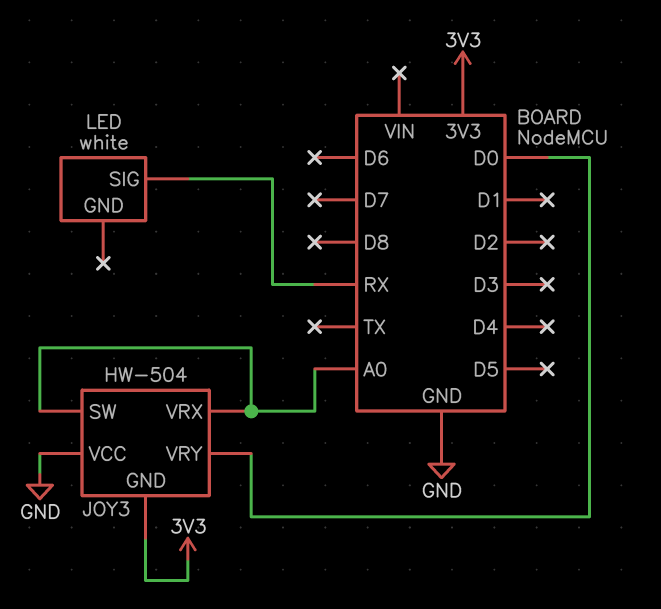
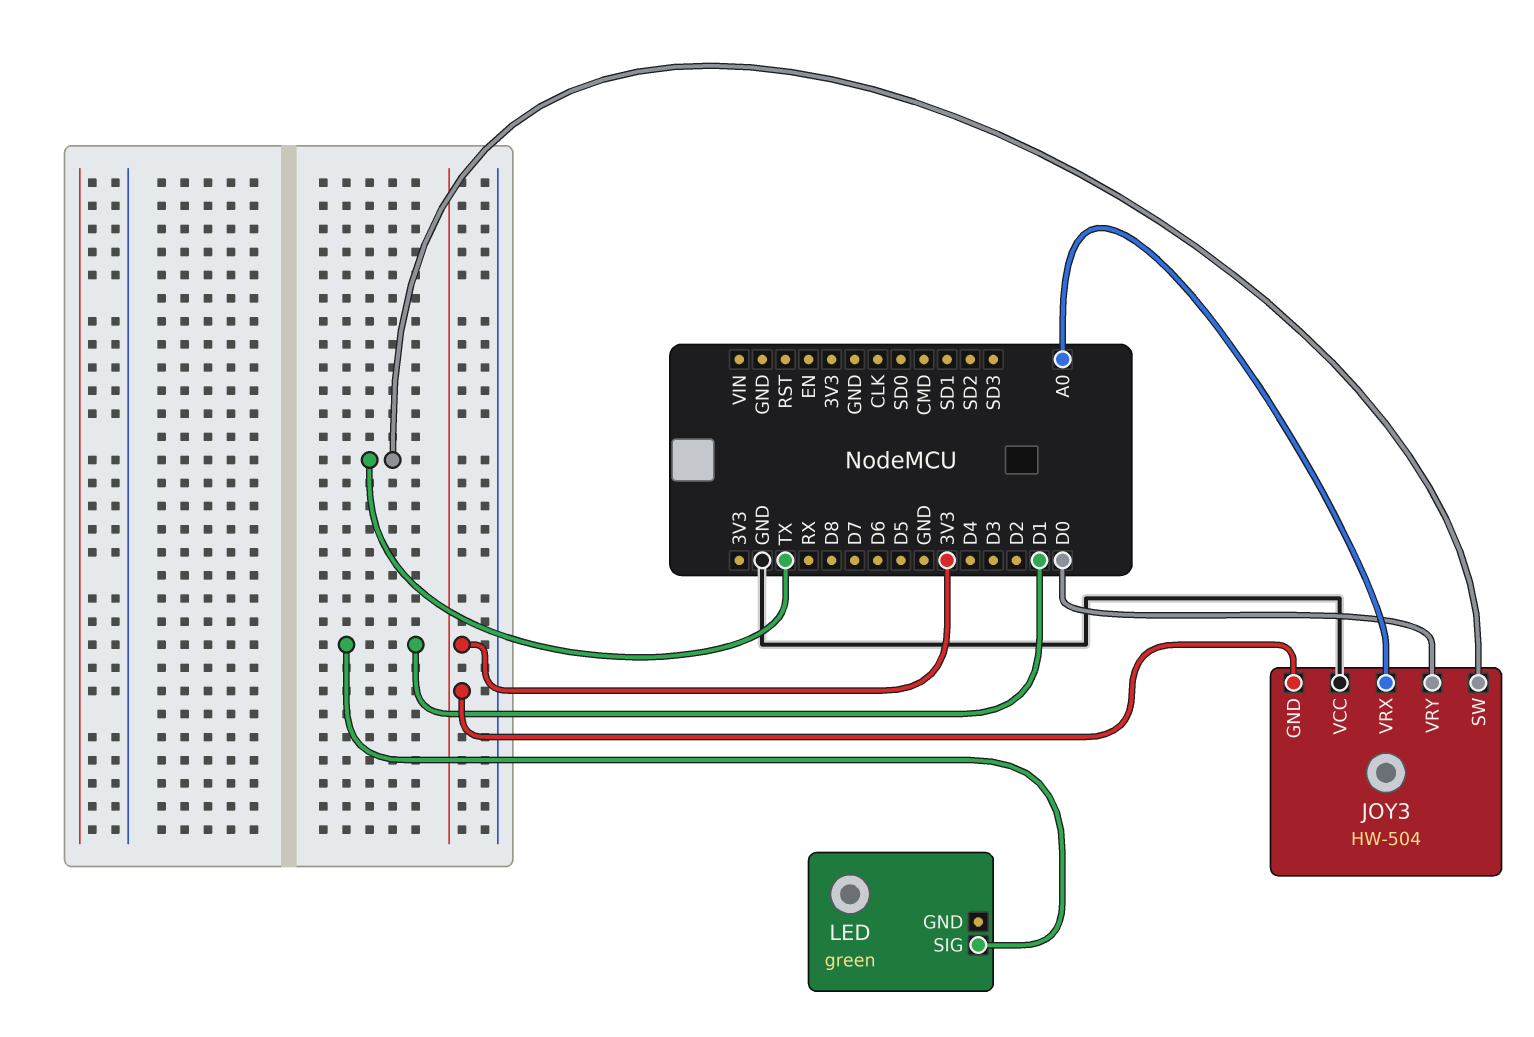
JOY3 pin SW: A0 -> TX
LED: white -> green
LED pin SIG: RX -> D1

